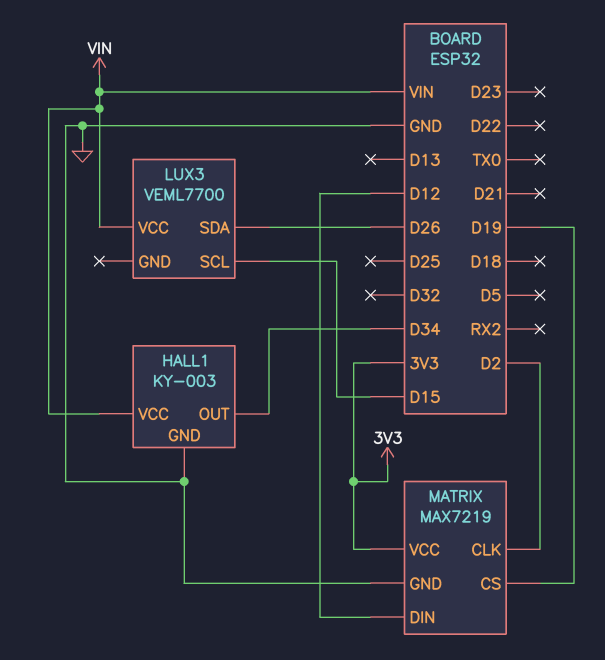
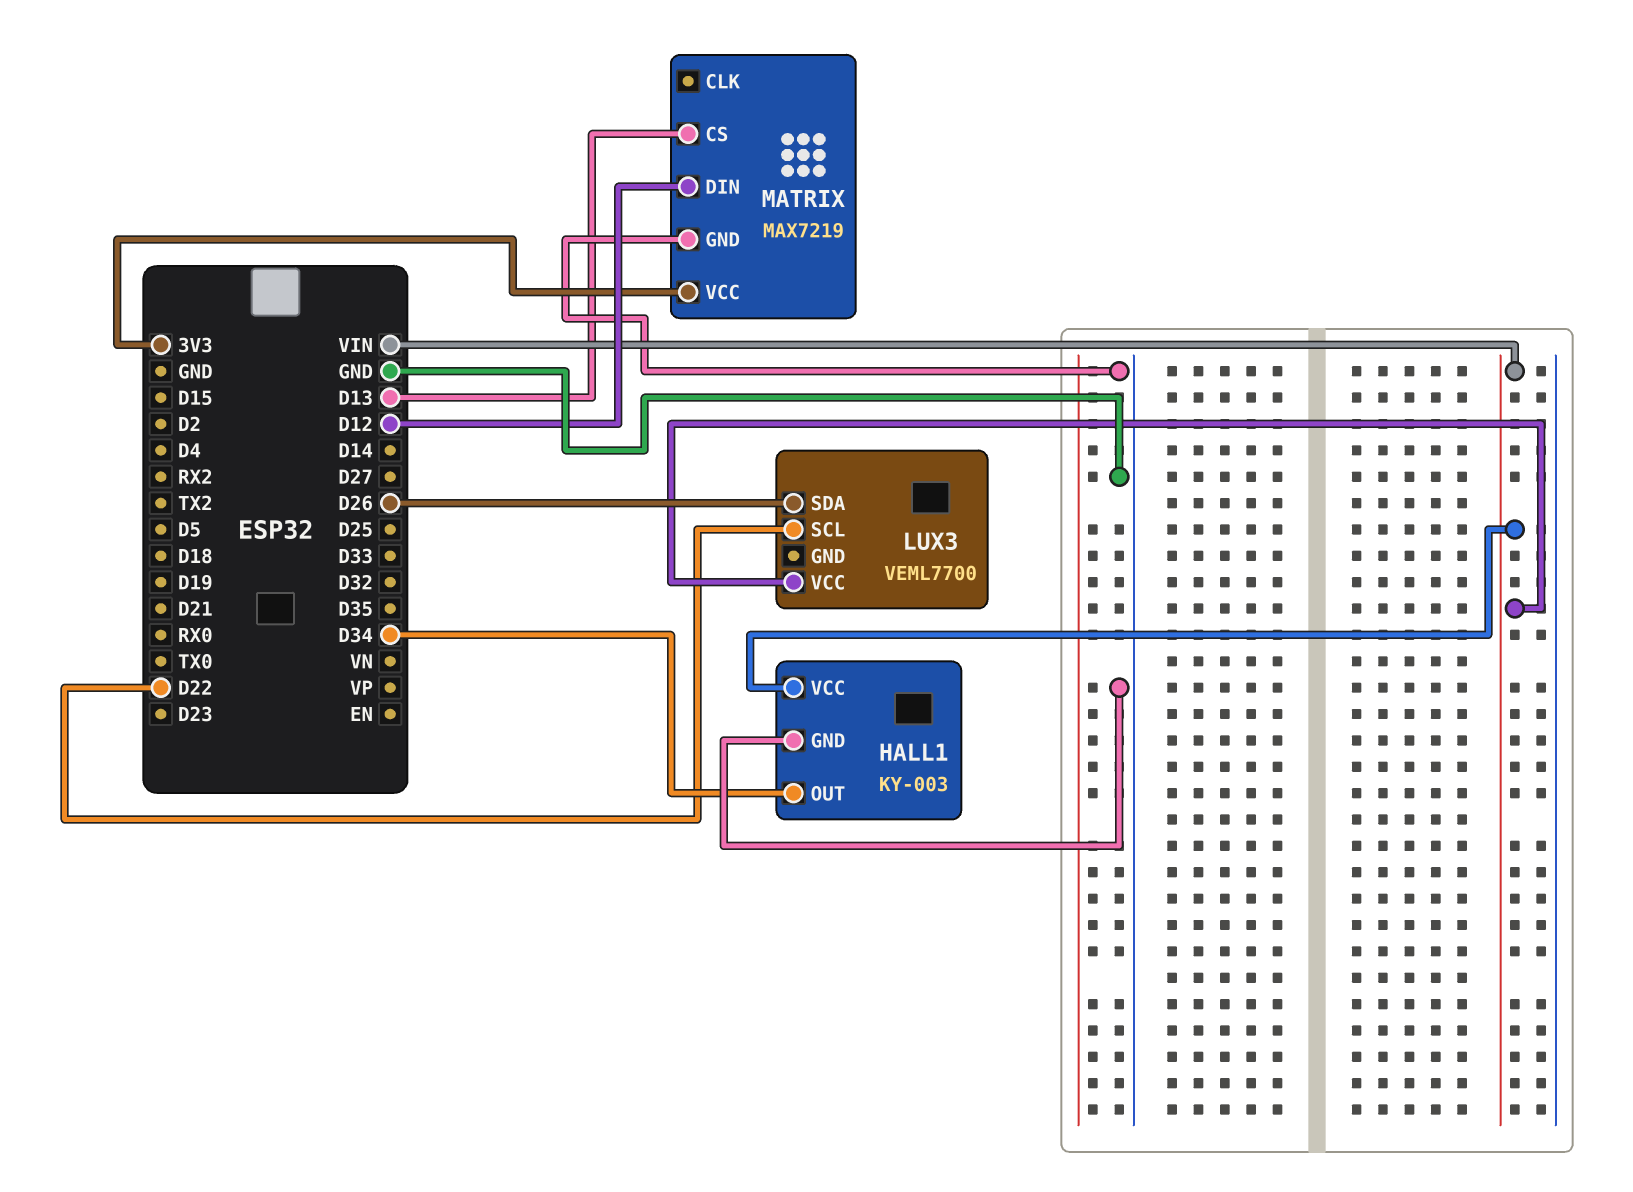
LUX3 pin SCL: D15 -> D22
MATRIX pin CLK: D2 -> none
MATRIX pin CS: D19 -> D13

